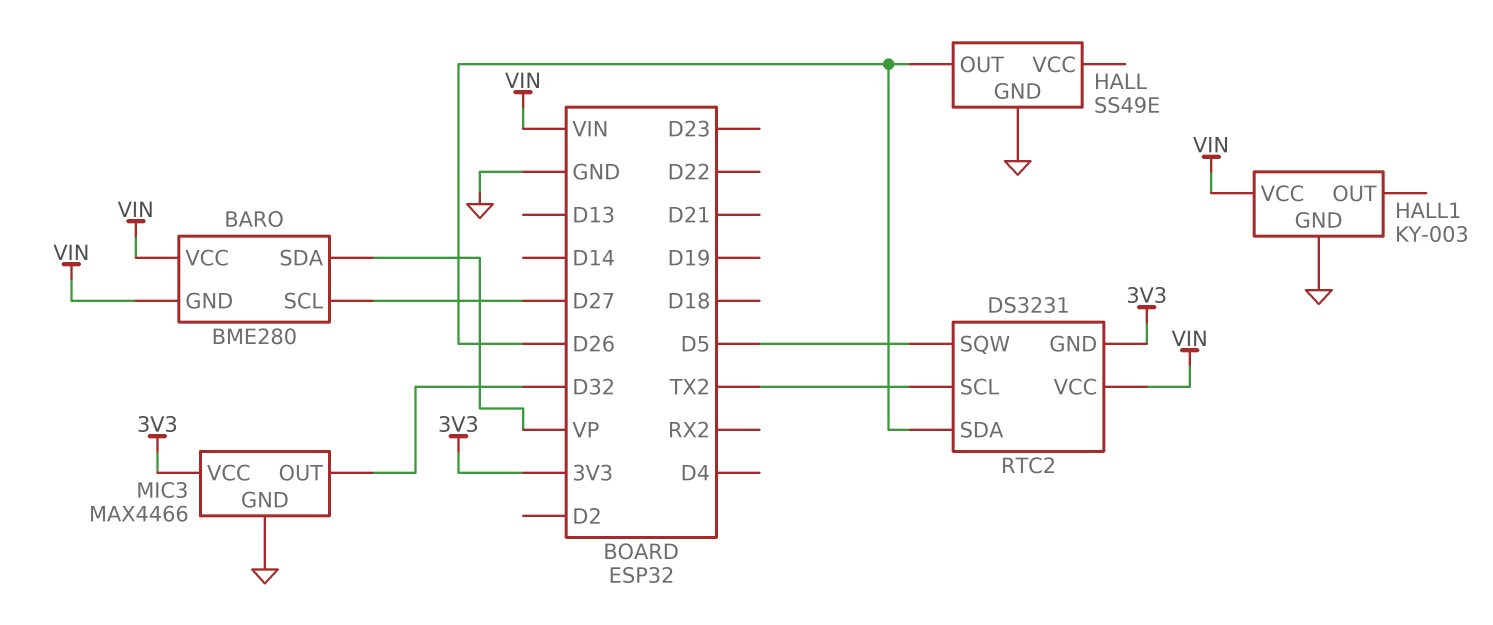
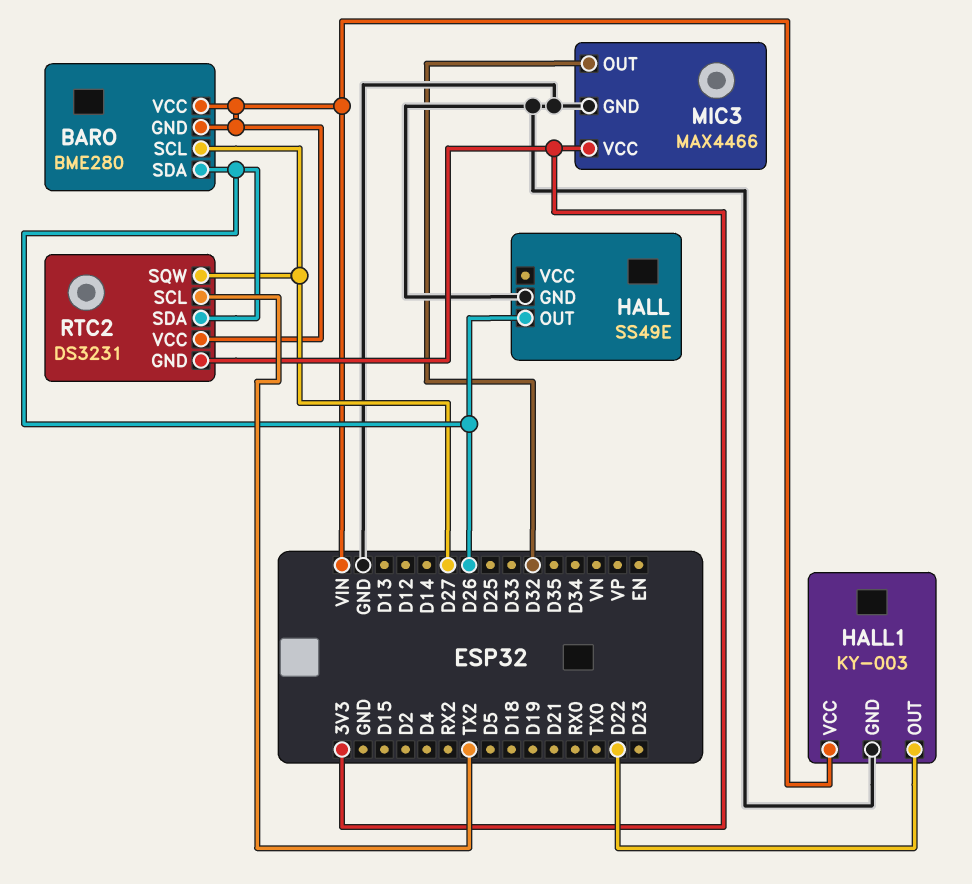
BARO pin SDA: VP -> D26
HALL1 pin OUT: none -> D22
RTC2 pin SQW: D5 -> D27

